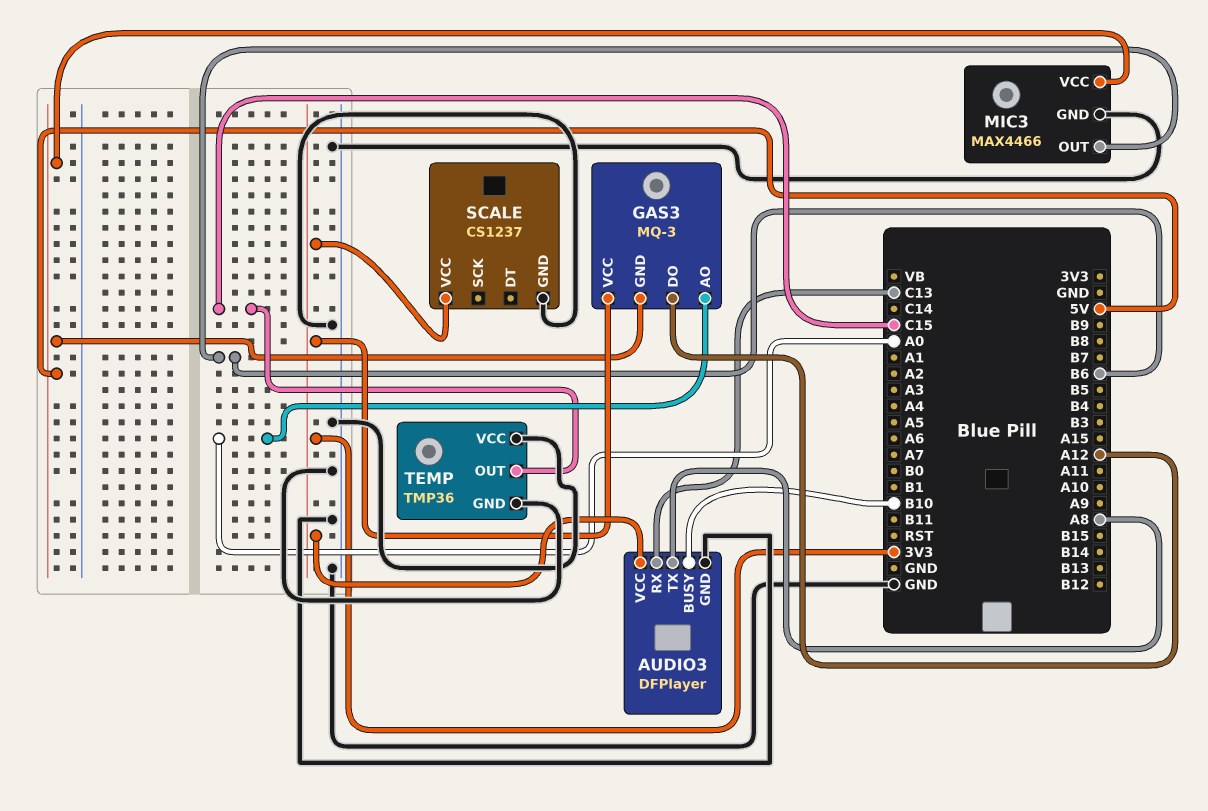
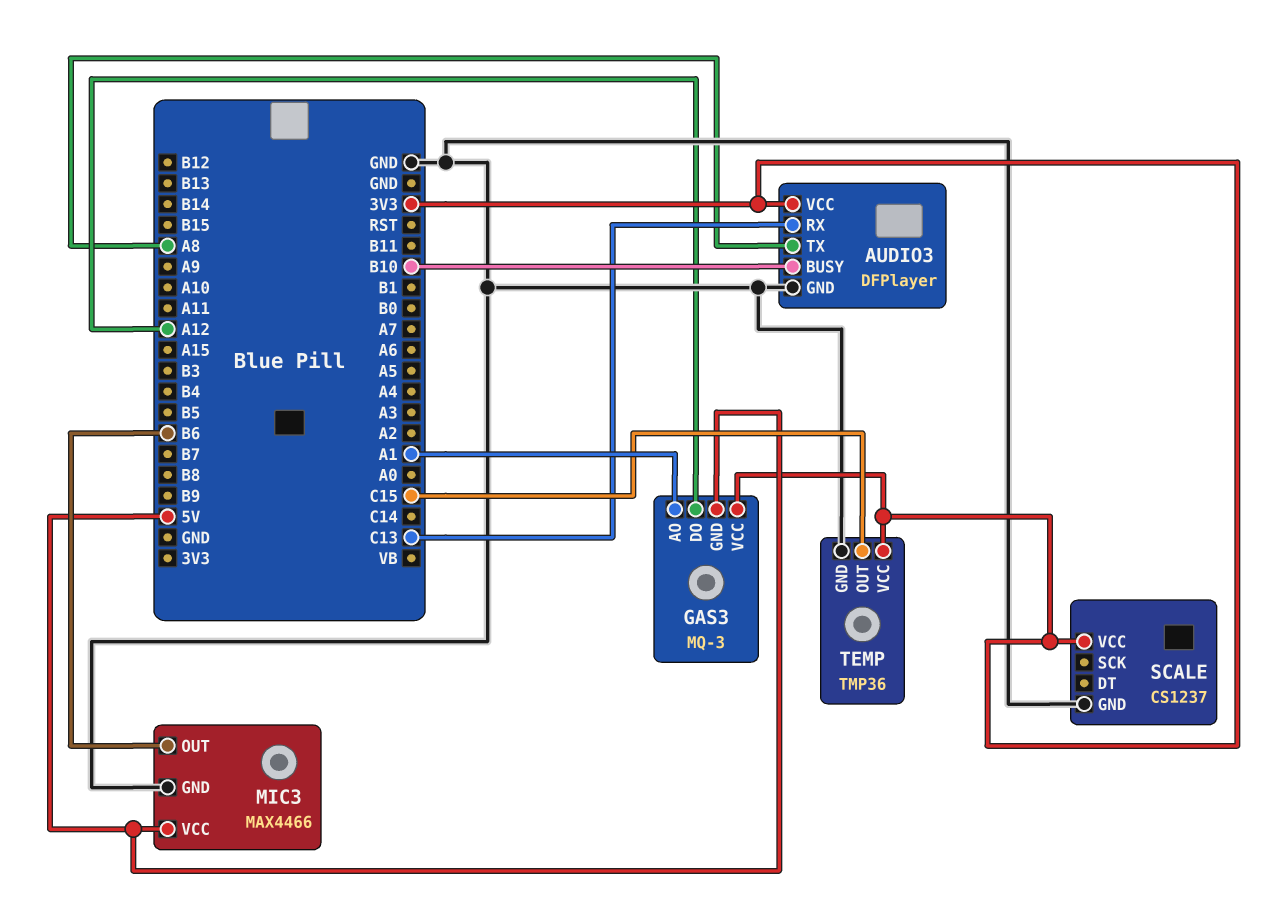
GAS3 pin AO: A0 -> A1
TEMP pin VCC: GND -> 3V3

